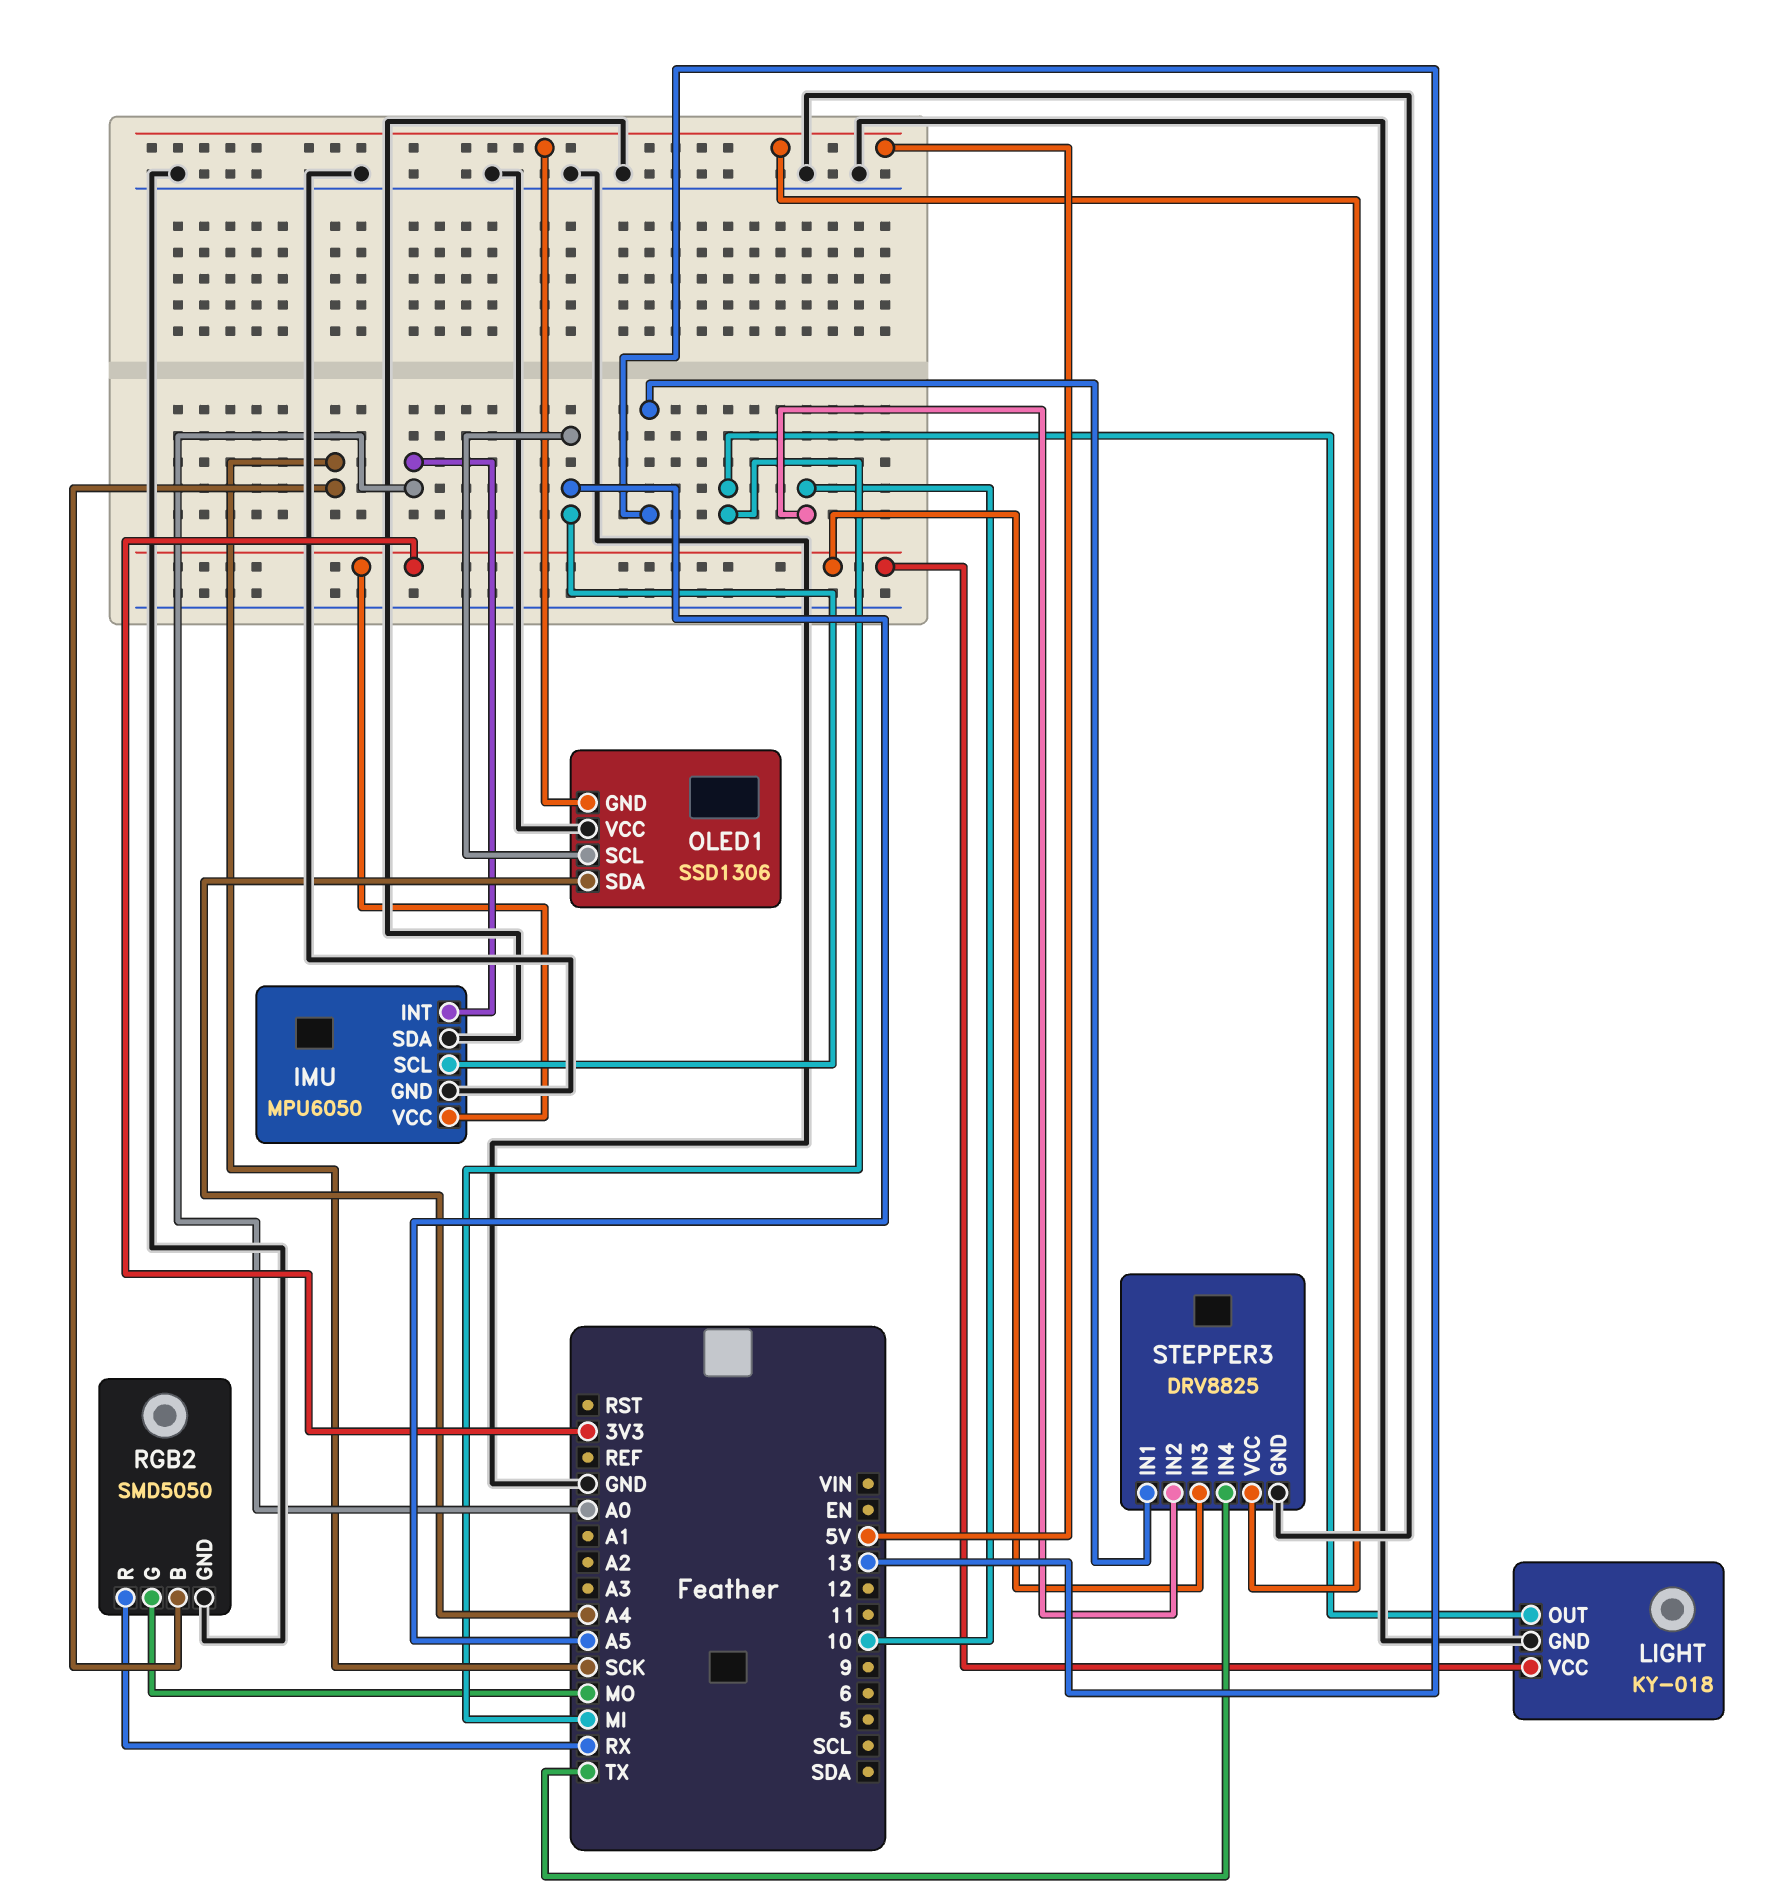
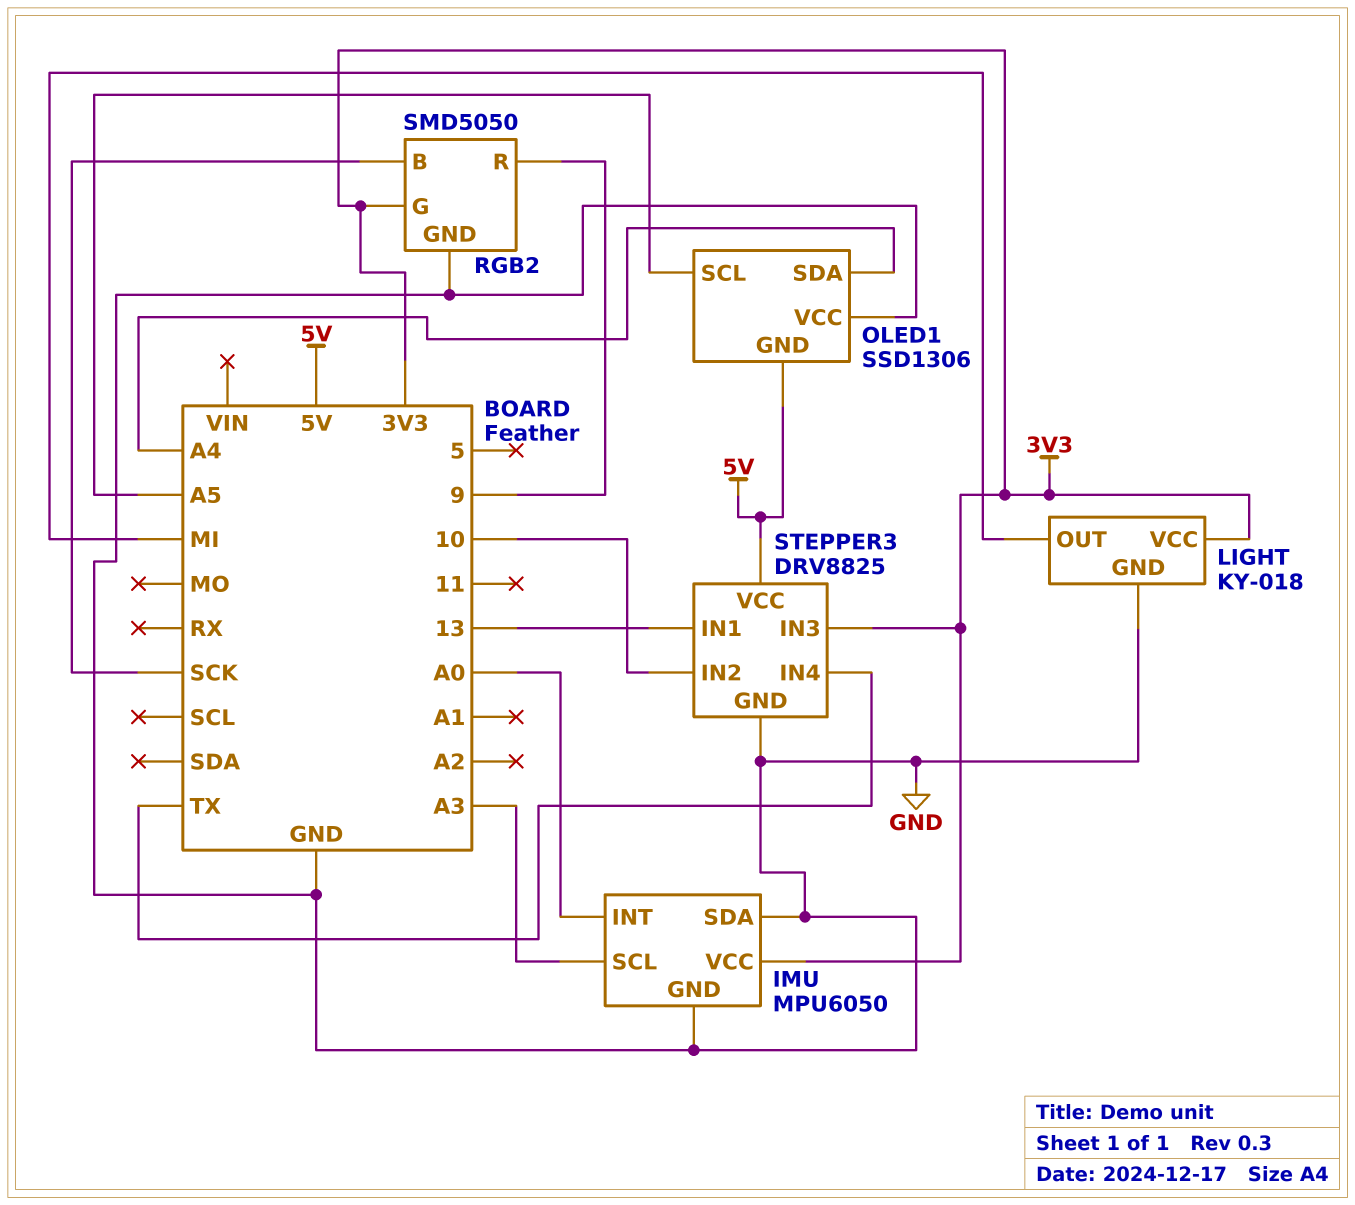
IMU pin SCL: A5 -> A3
RGB2 pin G: MO -> 3V3
RGB2 pin R: RX -> 9

